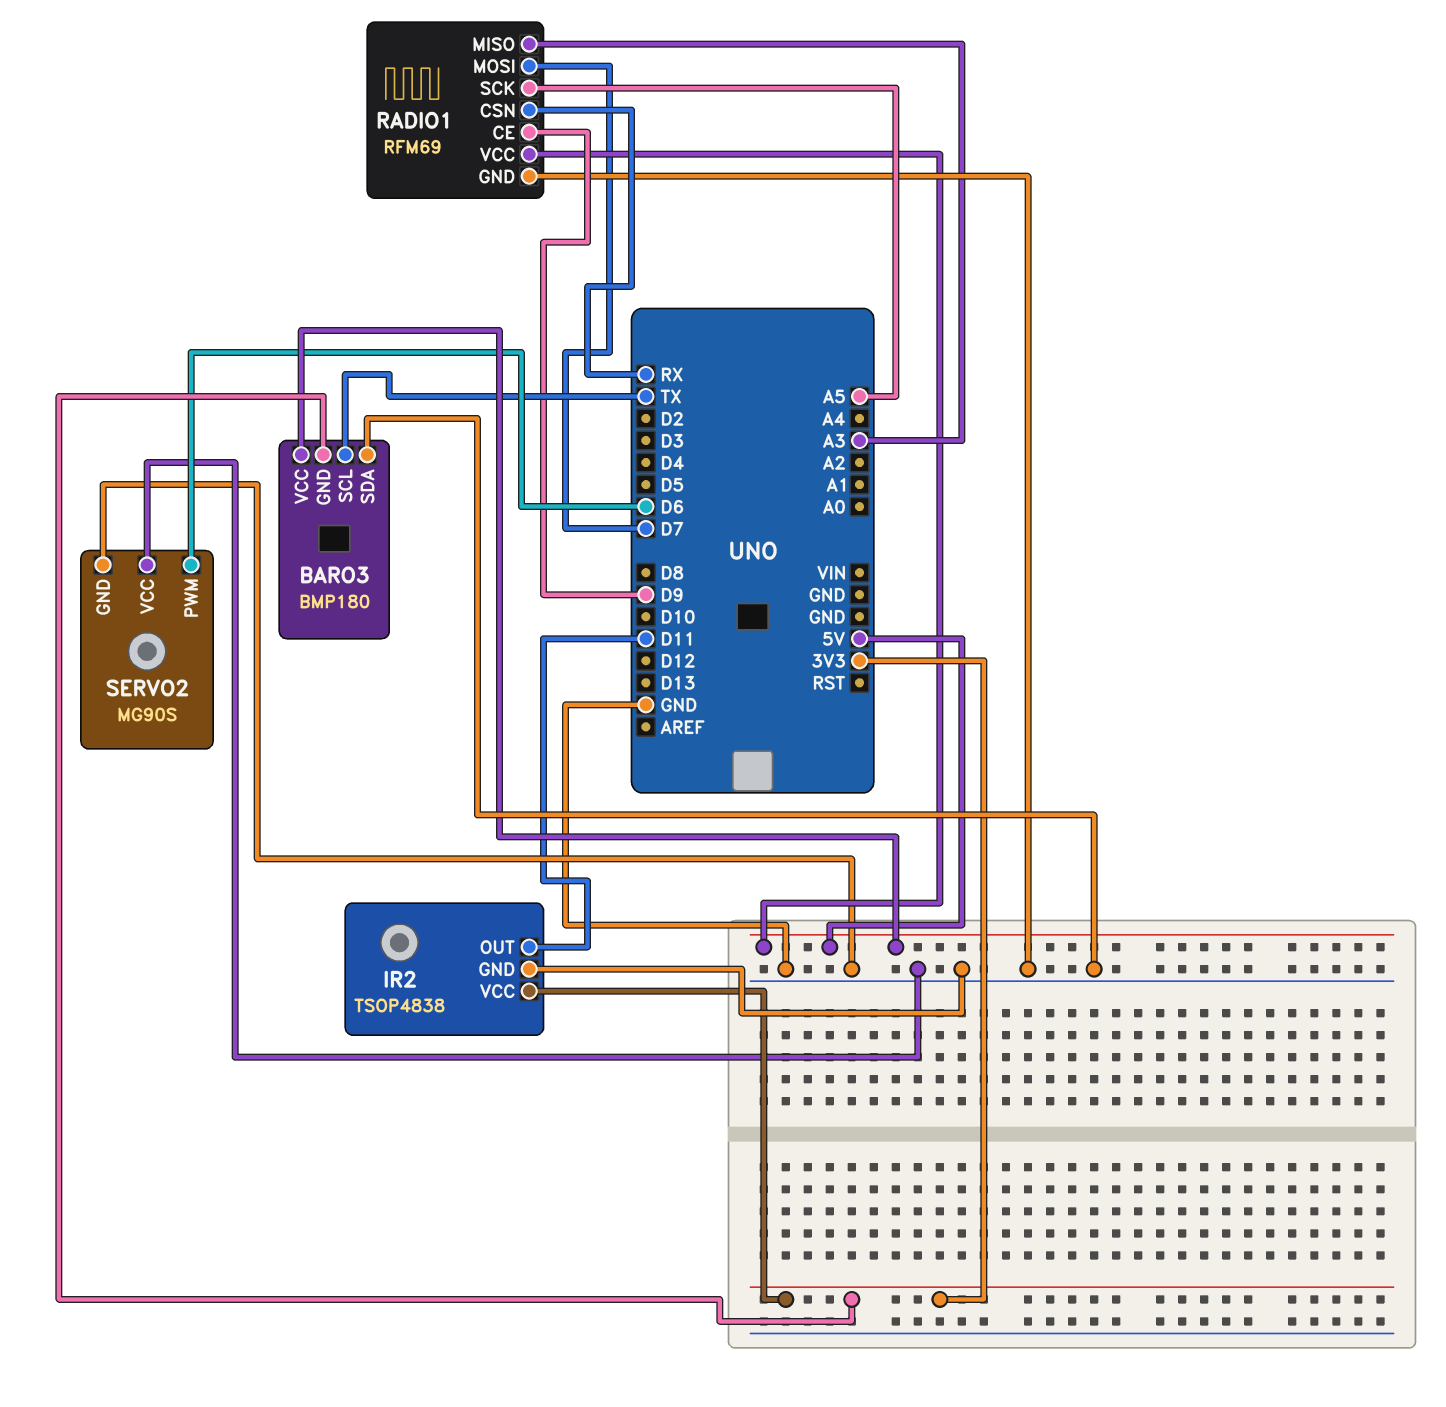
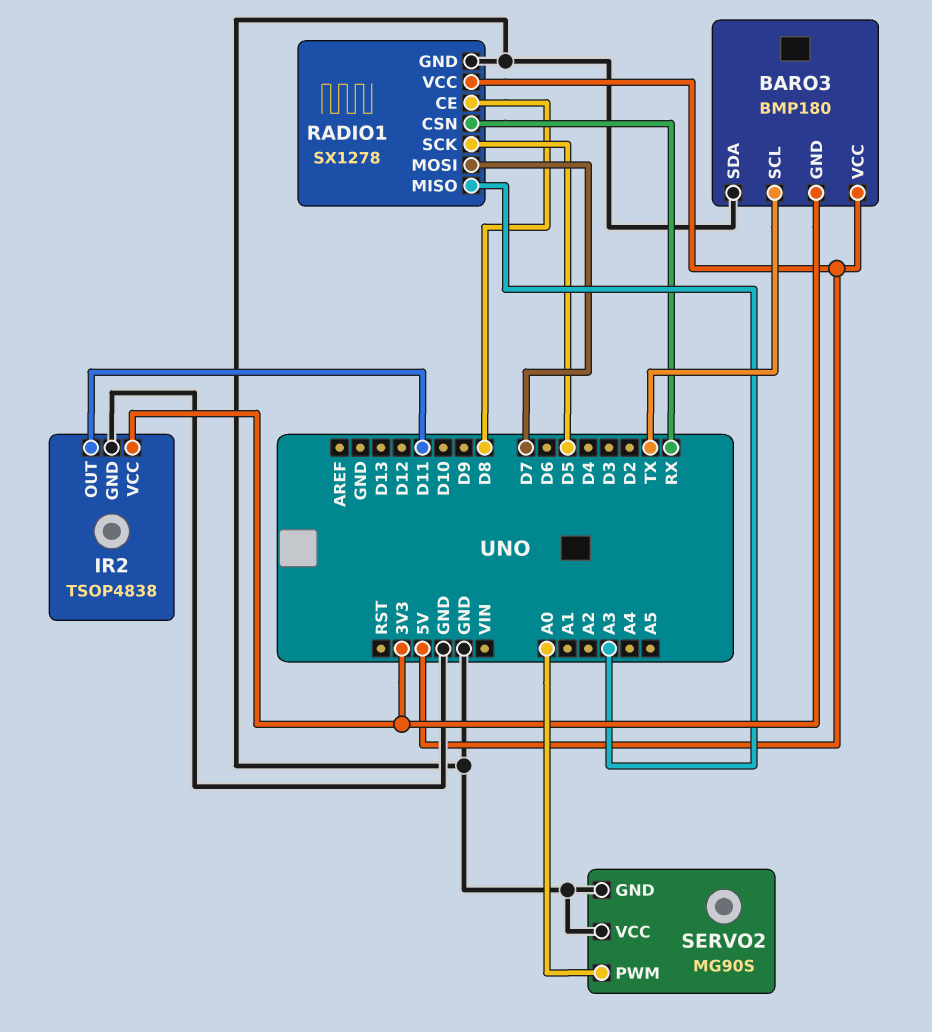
RADIO1: RFM69 -> SX1278
RADIO1 pin CE: D9 -> D8
RADIO1 pin SCK: A5 -> D5
SERVO2 pin PWM: D6 -> A0

